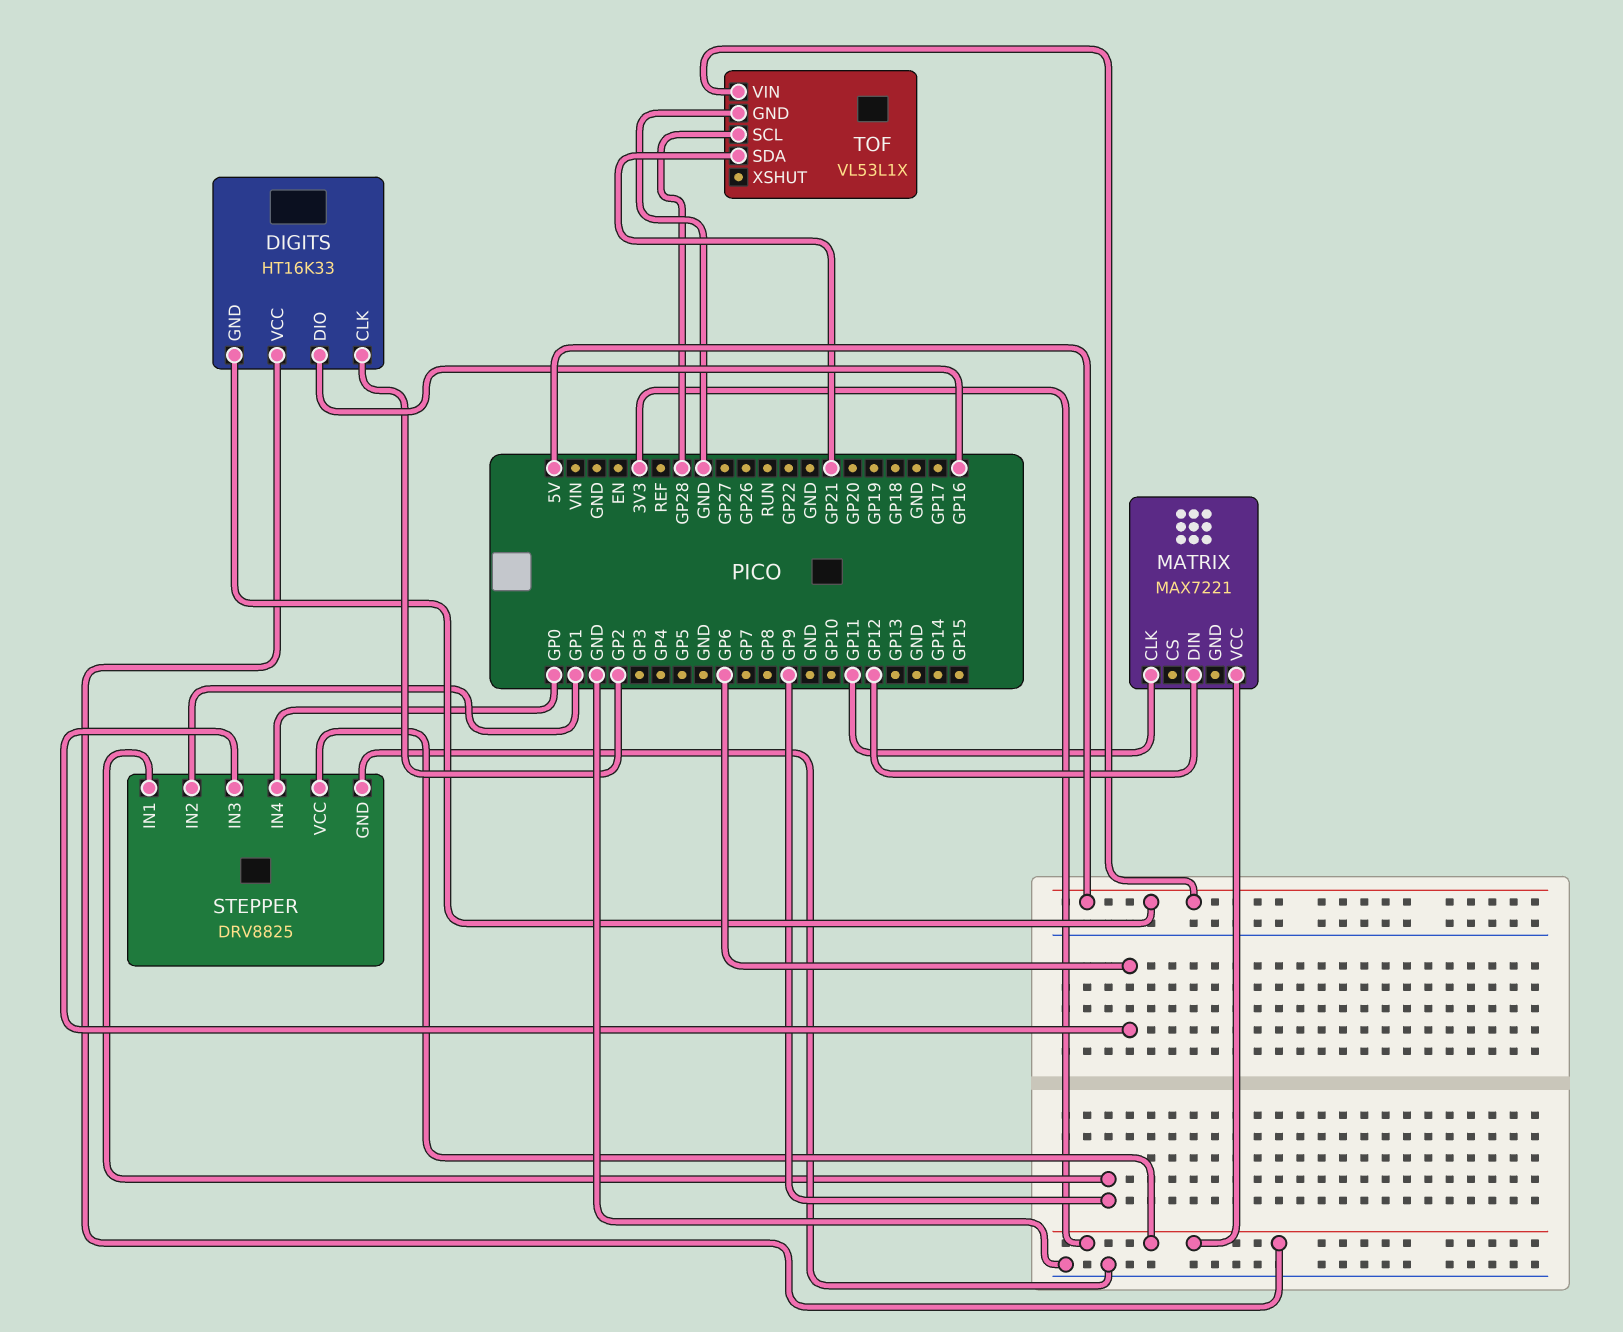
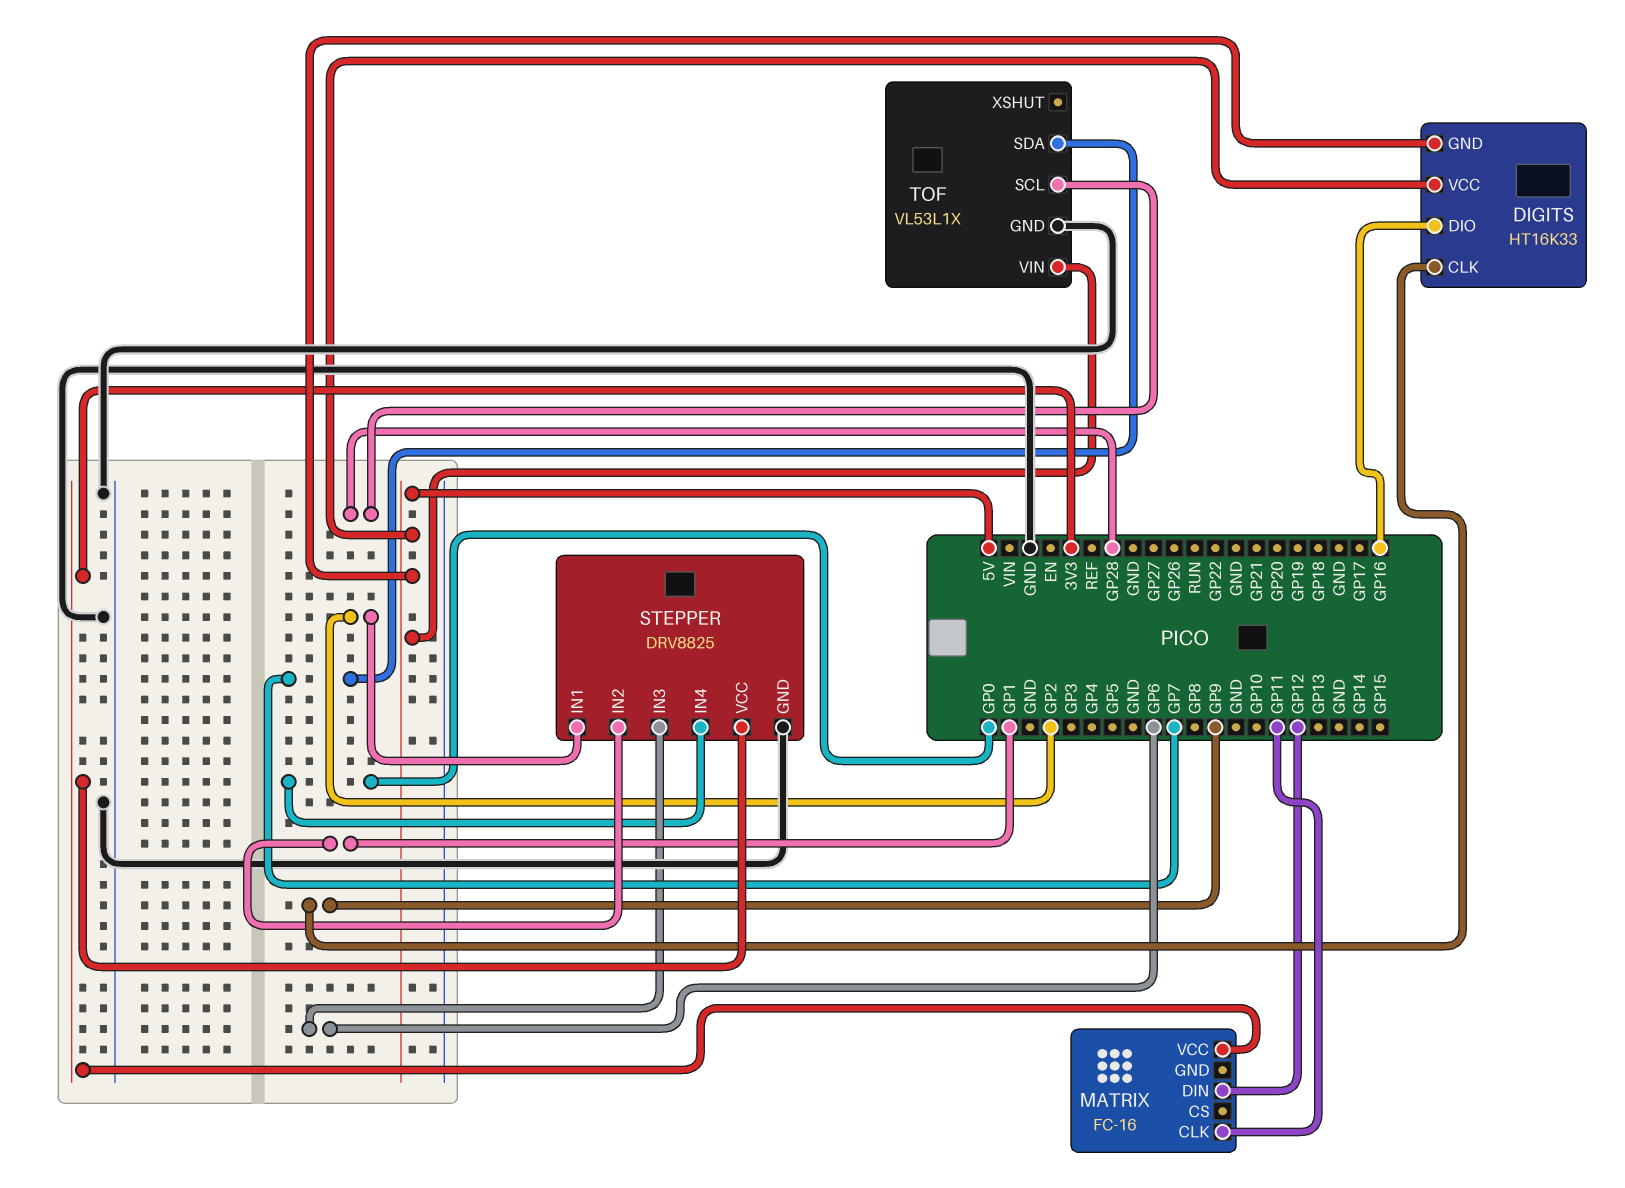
DIGITS pin CLK: GP2 -> GP9
DIGITS pin VCC: 3V3 -> 5V
MATRIX: MAX7221 -> FC-16
STEPPER pin IN1: GP9 -> GP2
TOF pin SDA: GP21 -> GP7

